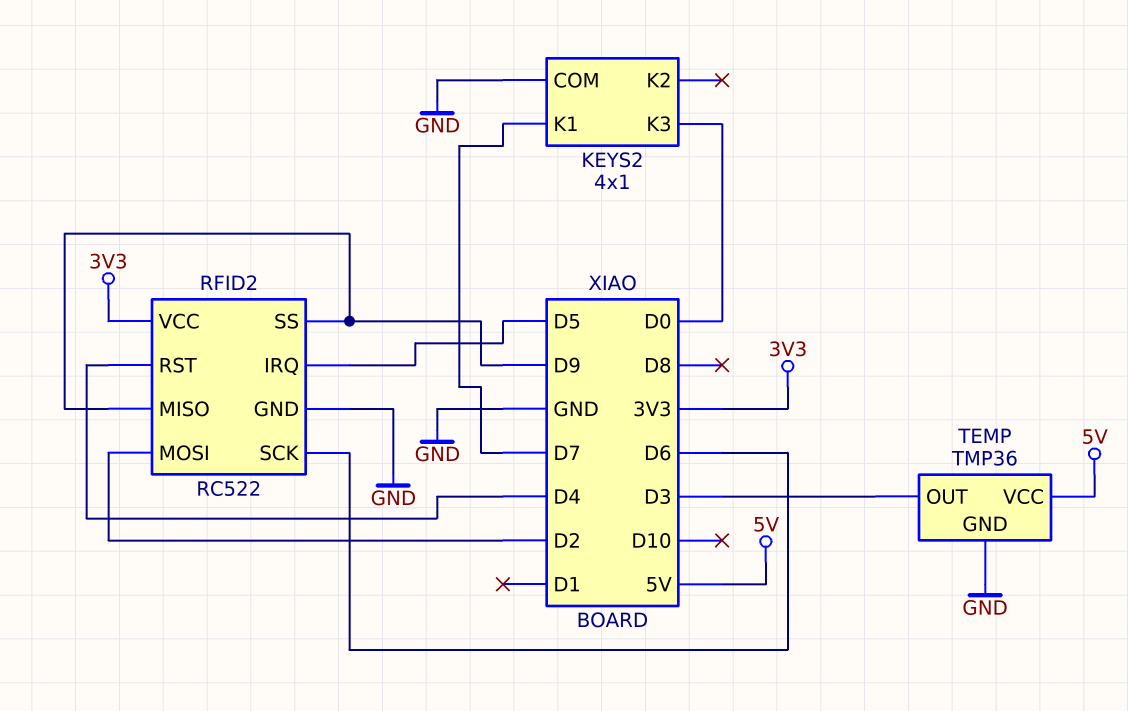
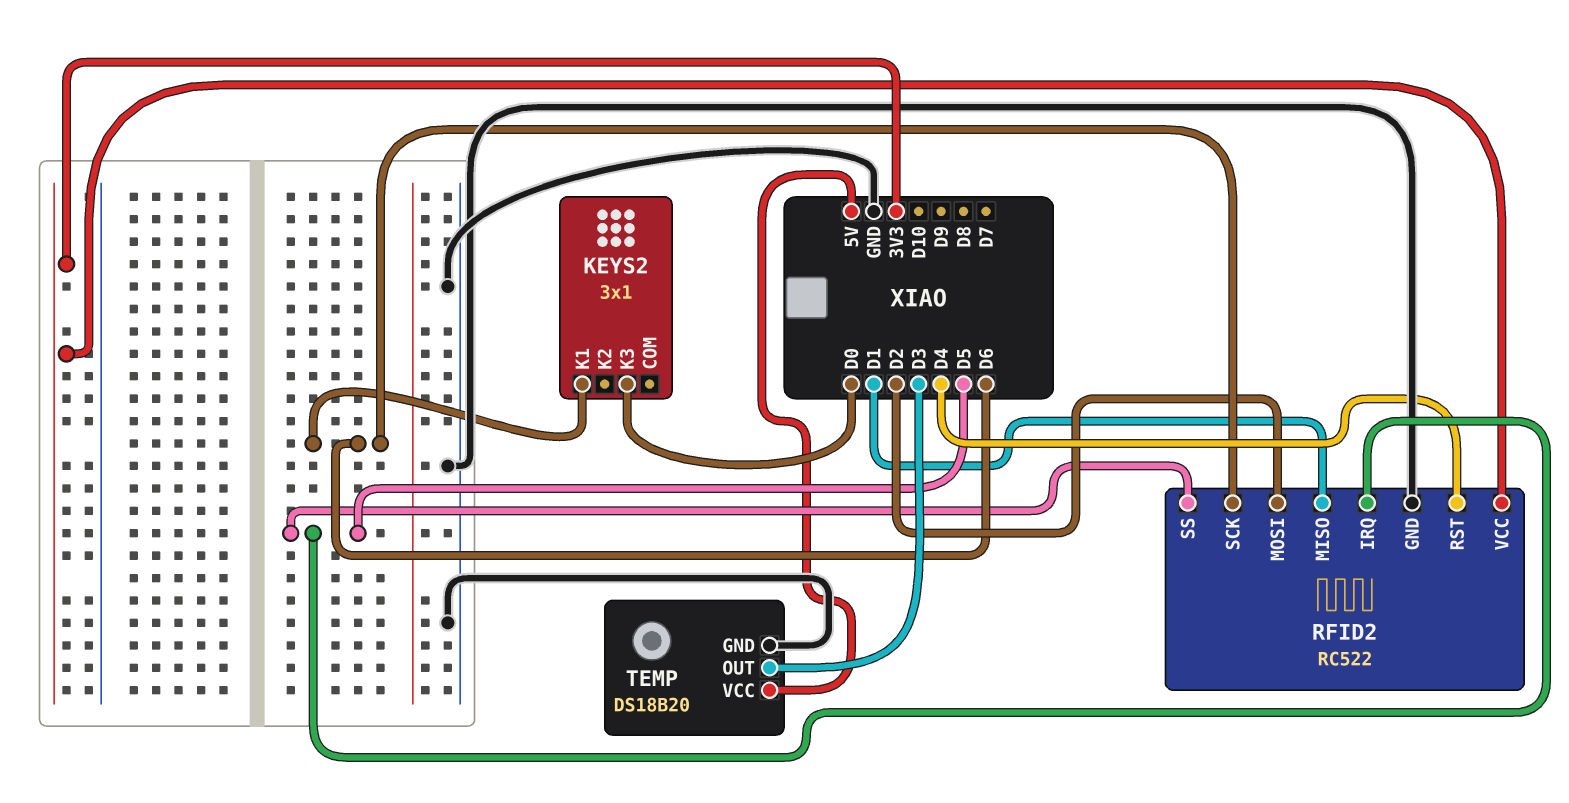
KEYS2: 4x1 -> 3x1
KEYS2 pin COM: GND -> none
KEYS2 pin K1: D7 -> D6
RFID2 pin MISO: D9 -> D1
RFID2 pin SS: D9 -> D5
TEMP: TMP36 -> DS18B20

